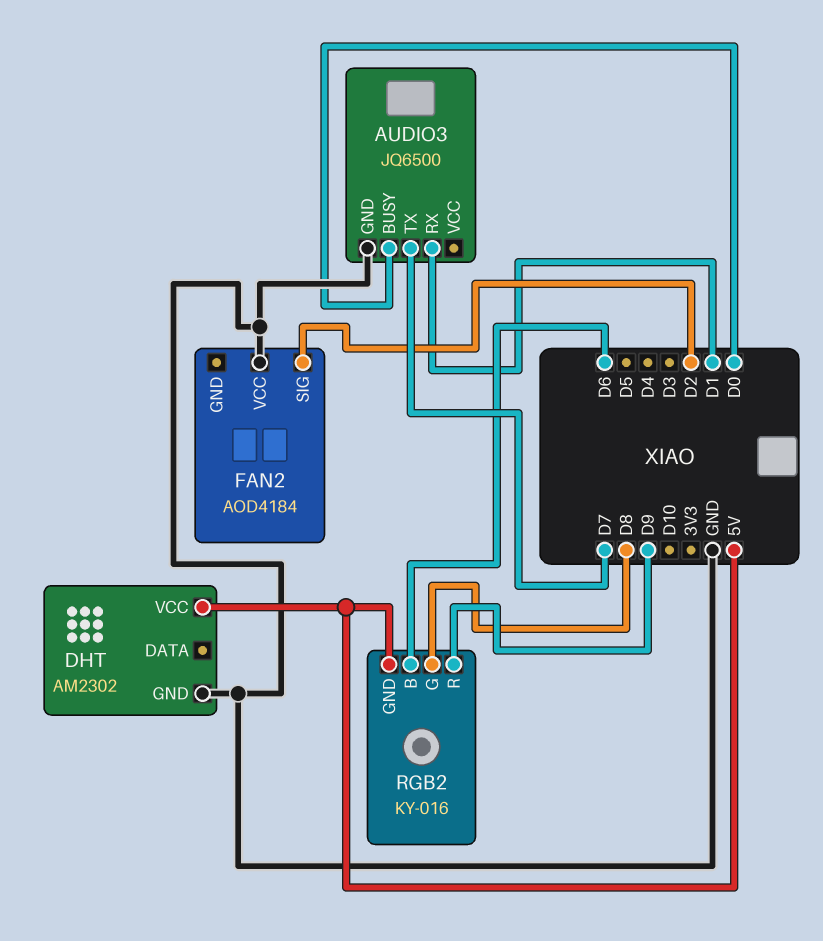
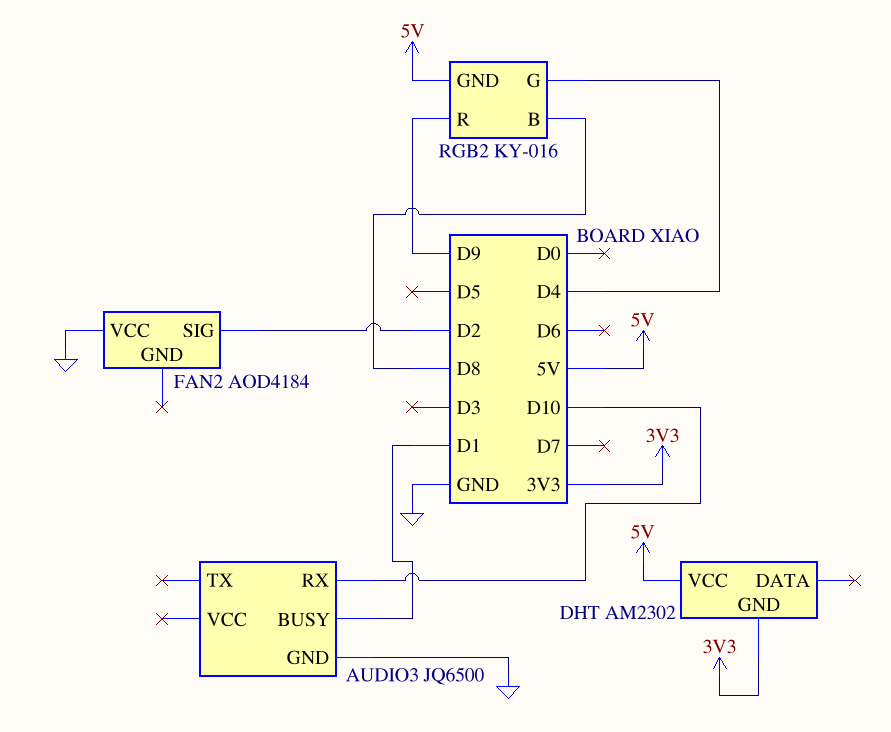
AUDIO3 pin BUSY: D0 -> D1
AUDIO3 pin RX: D1 -> D10
AUDIO3 pin TX: D7 -> none
DHT pin GND: GND -> 3V3
RGB2 pin B: D6 -> D8
RGB2 pin G: D8 -> D4

